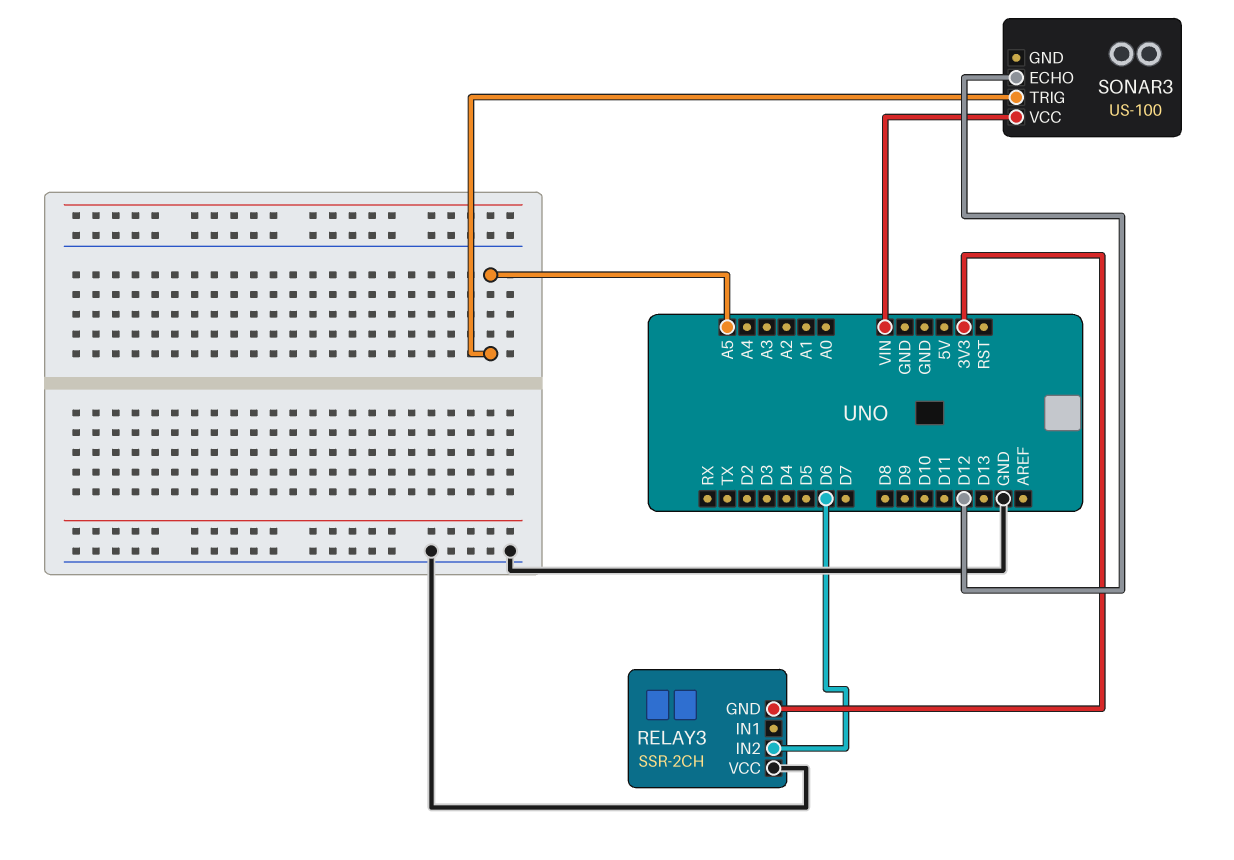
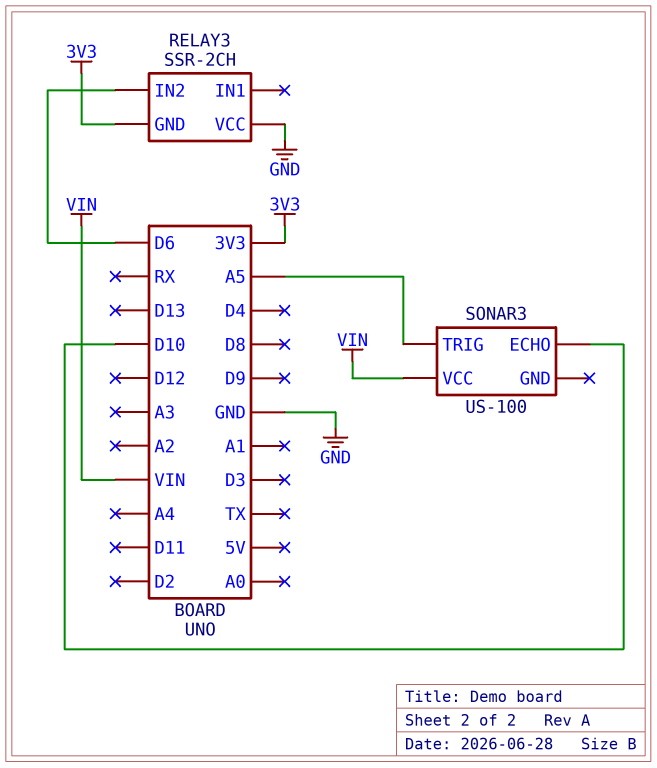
SONAR3 pin ECHO: D12 -> D10

